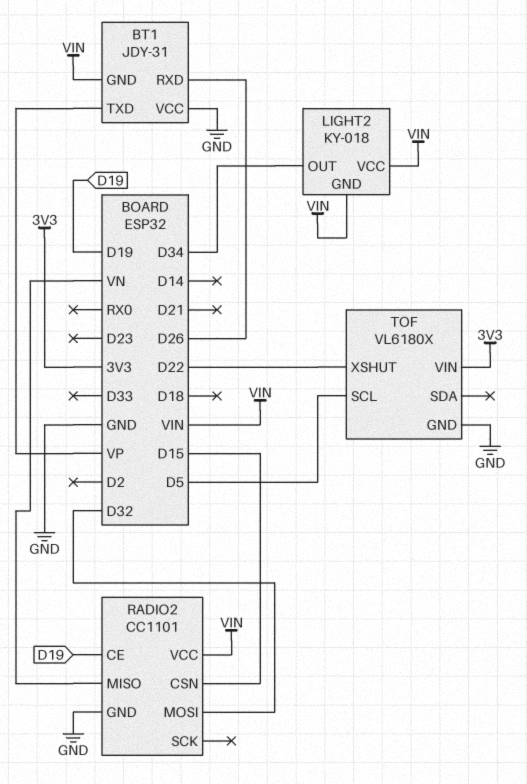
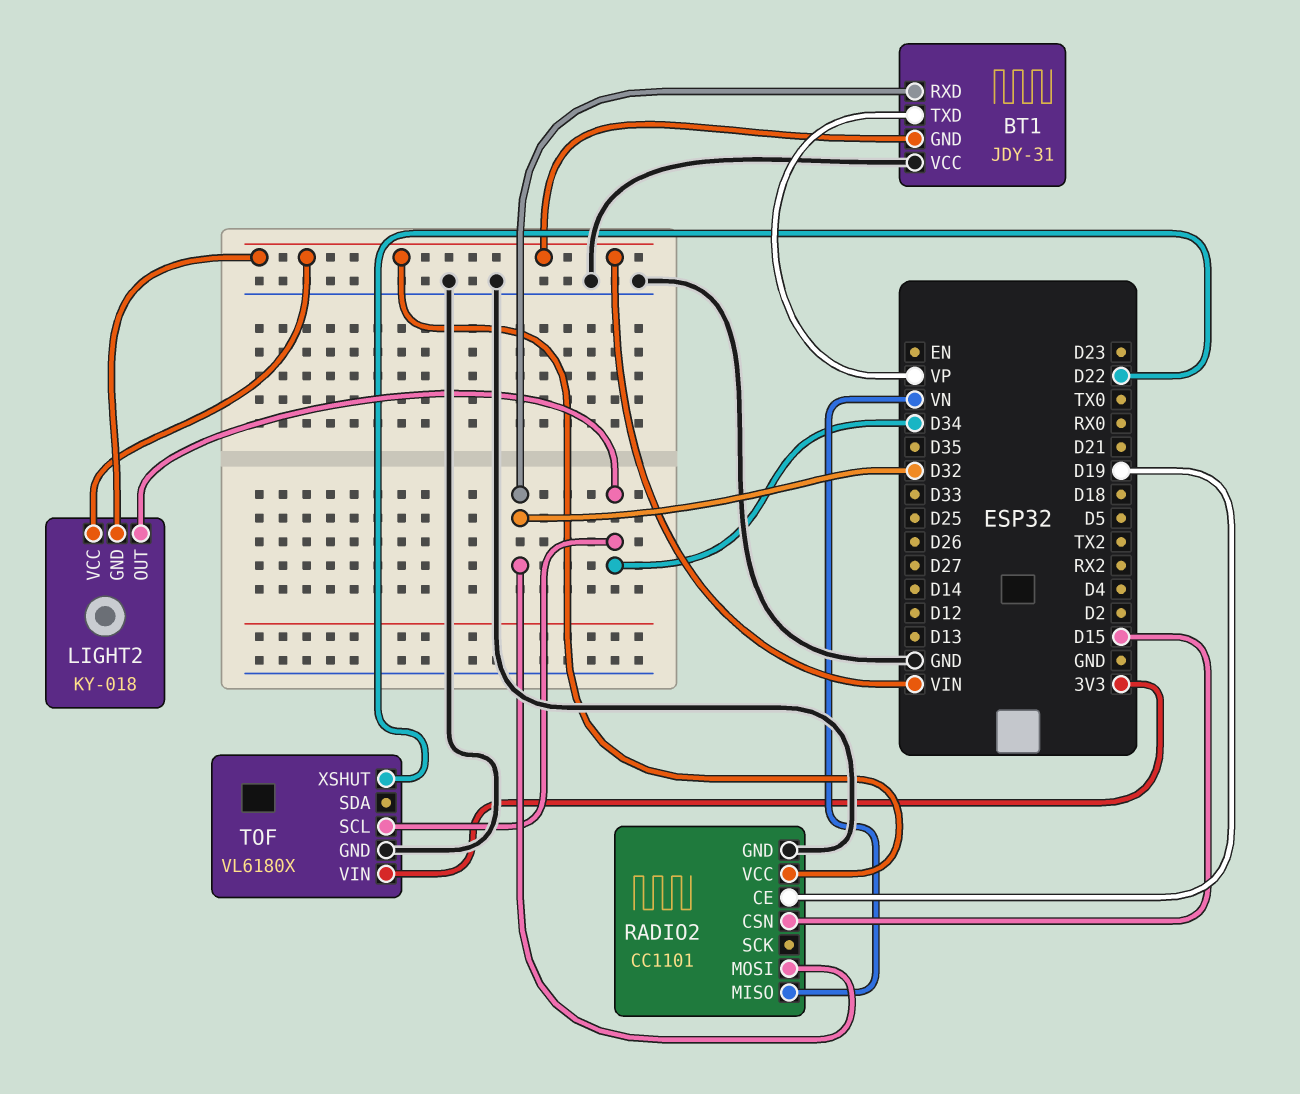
BT1 pin RXD: D26 -> D32
TOF pin SCL: D5 -> D34

